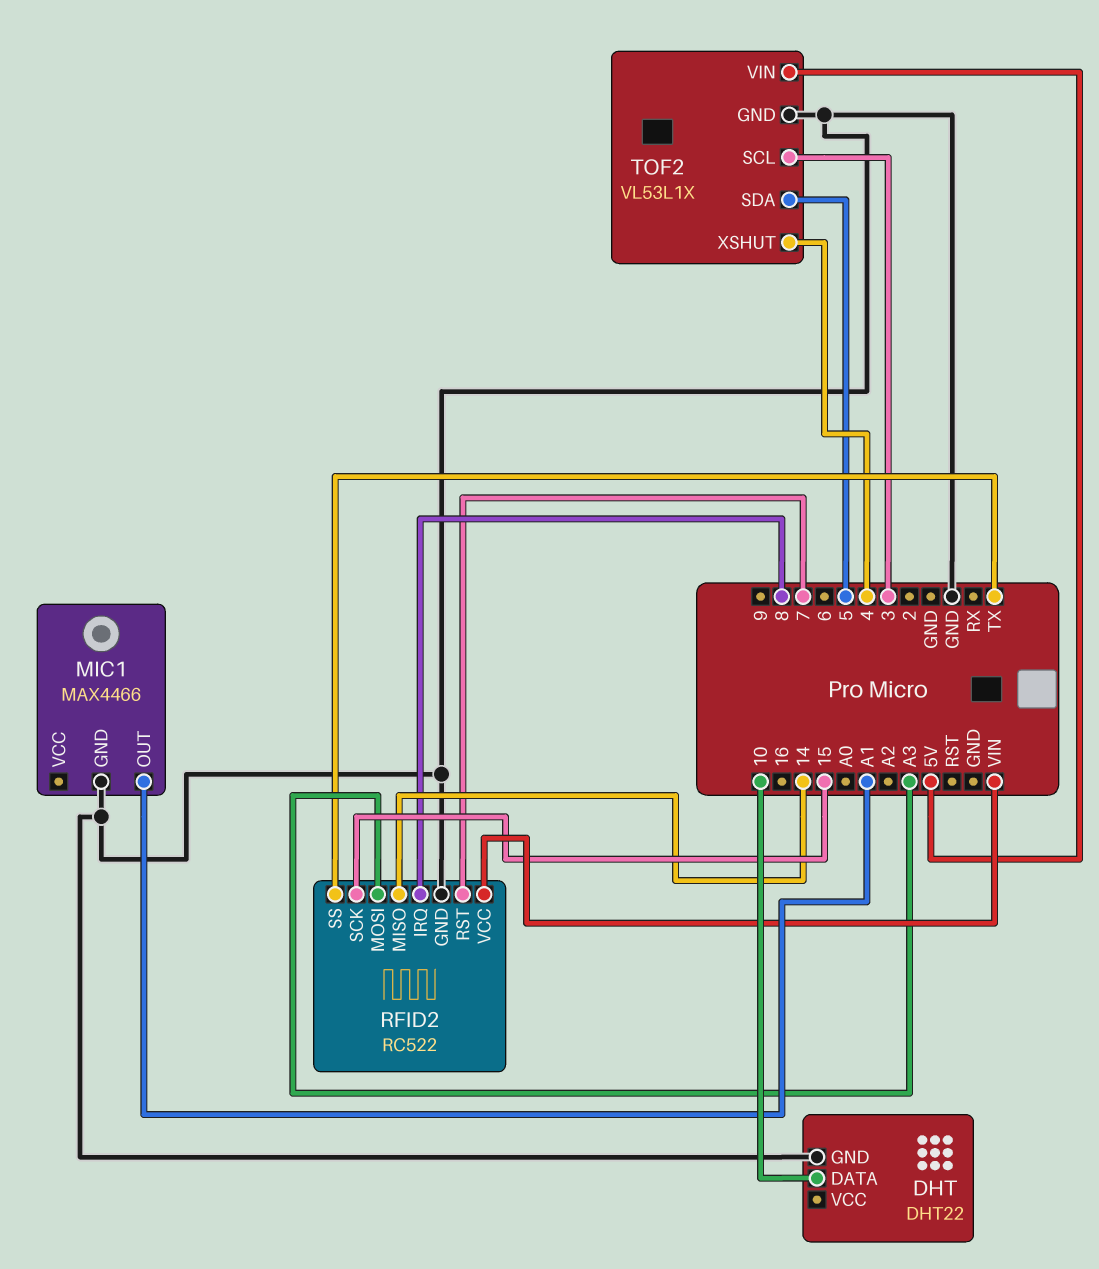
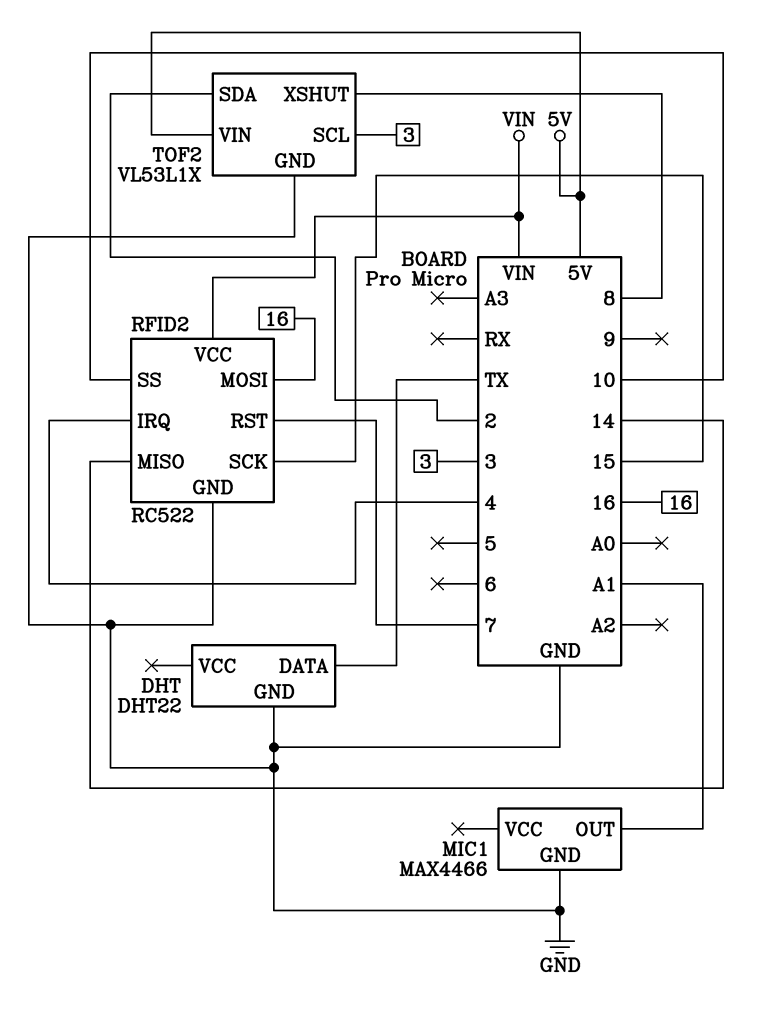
DHT pin DATA: 10 -> TX
RFID2 pin IRQ: 8 -> 4
RFID2 pin MOSI: A3 -> 16
RFID2 pin SS: TX -> 10
TOF2 pin SDA: 5 -> 2
TOF2 pin XSHUT: 4 -> 8

